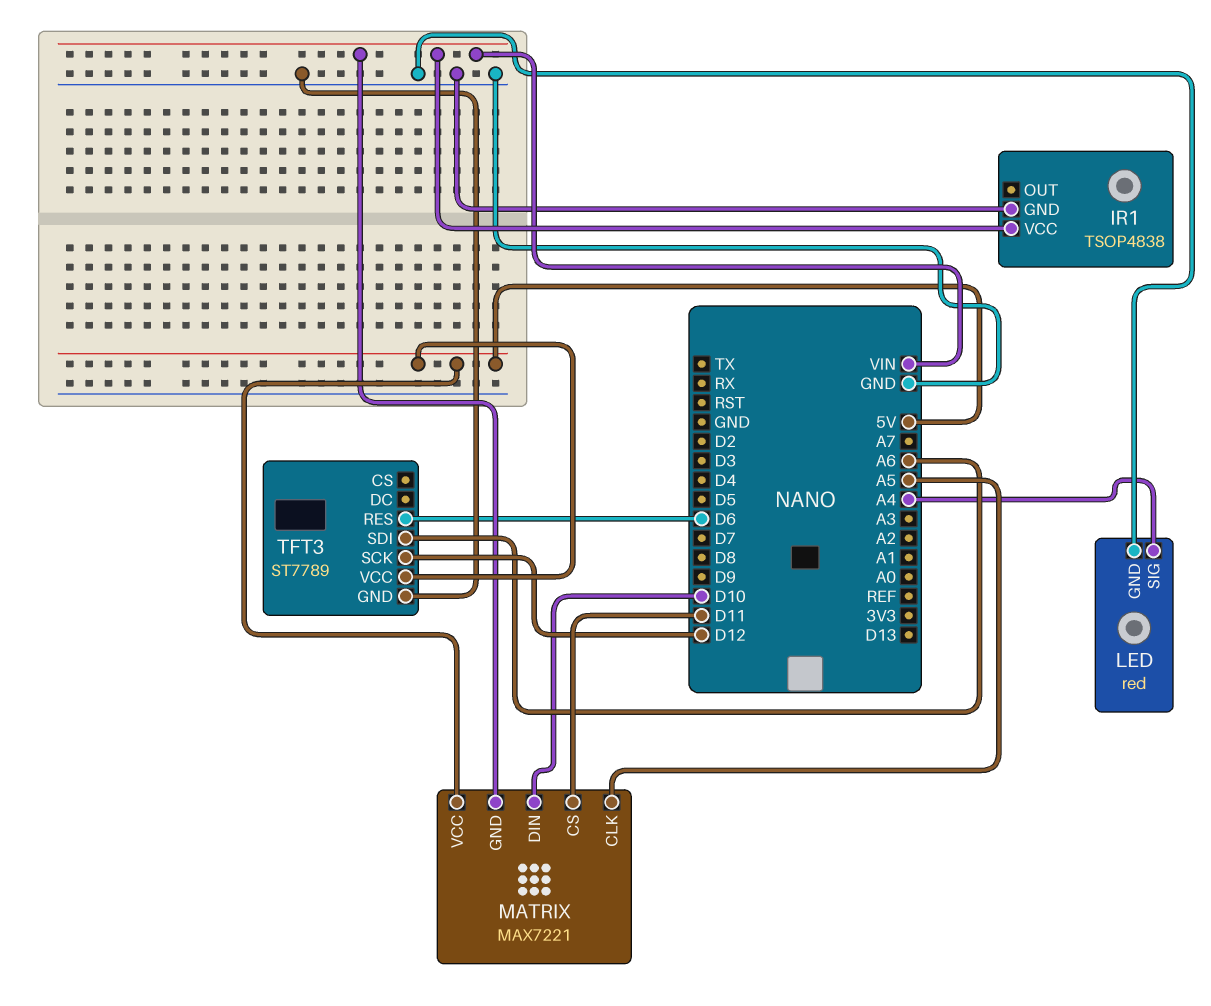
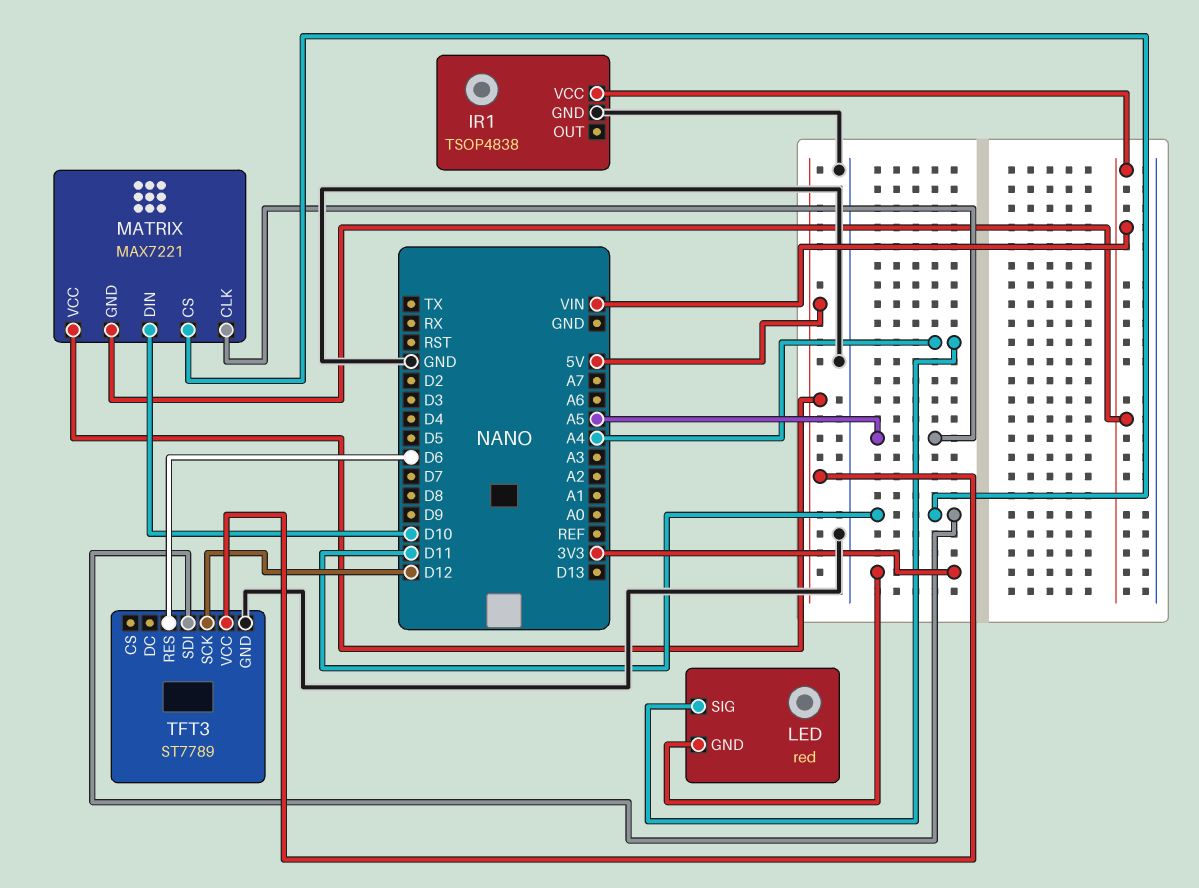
LED pin GND: GND -> 3V3
TFT3 pin SDI: A6 -> D11

